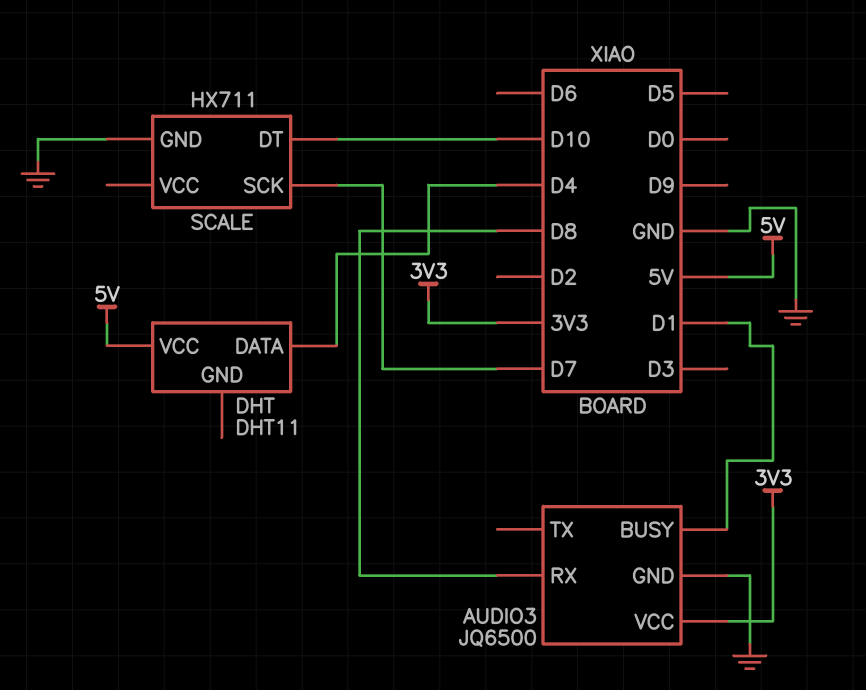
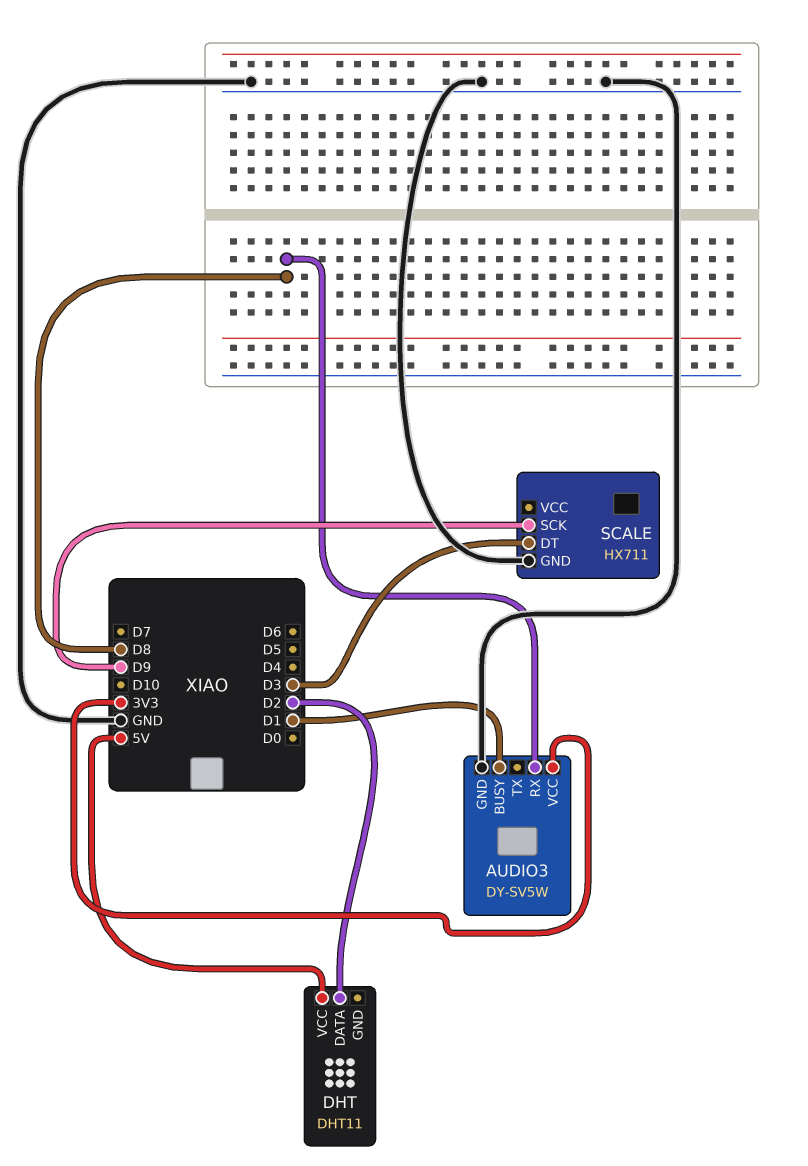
AUDIO3: JQ6500 -> DY-SV5W
DHT pin DATA: D4 -> D2
SCALE pin DT: D10 -> D3
SCALE pin SCK: D7 -> D9

